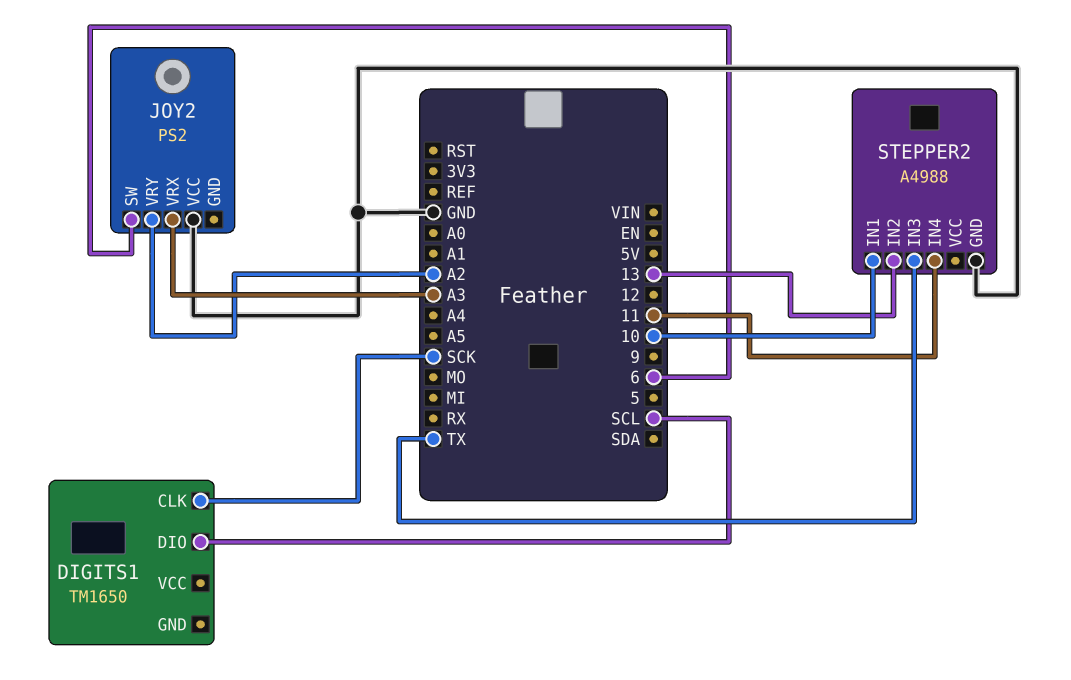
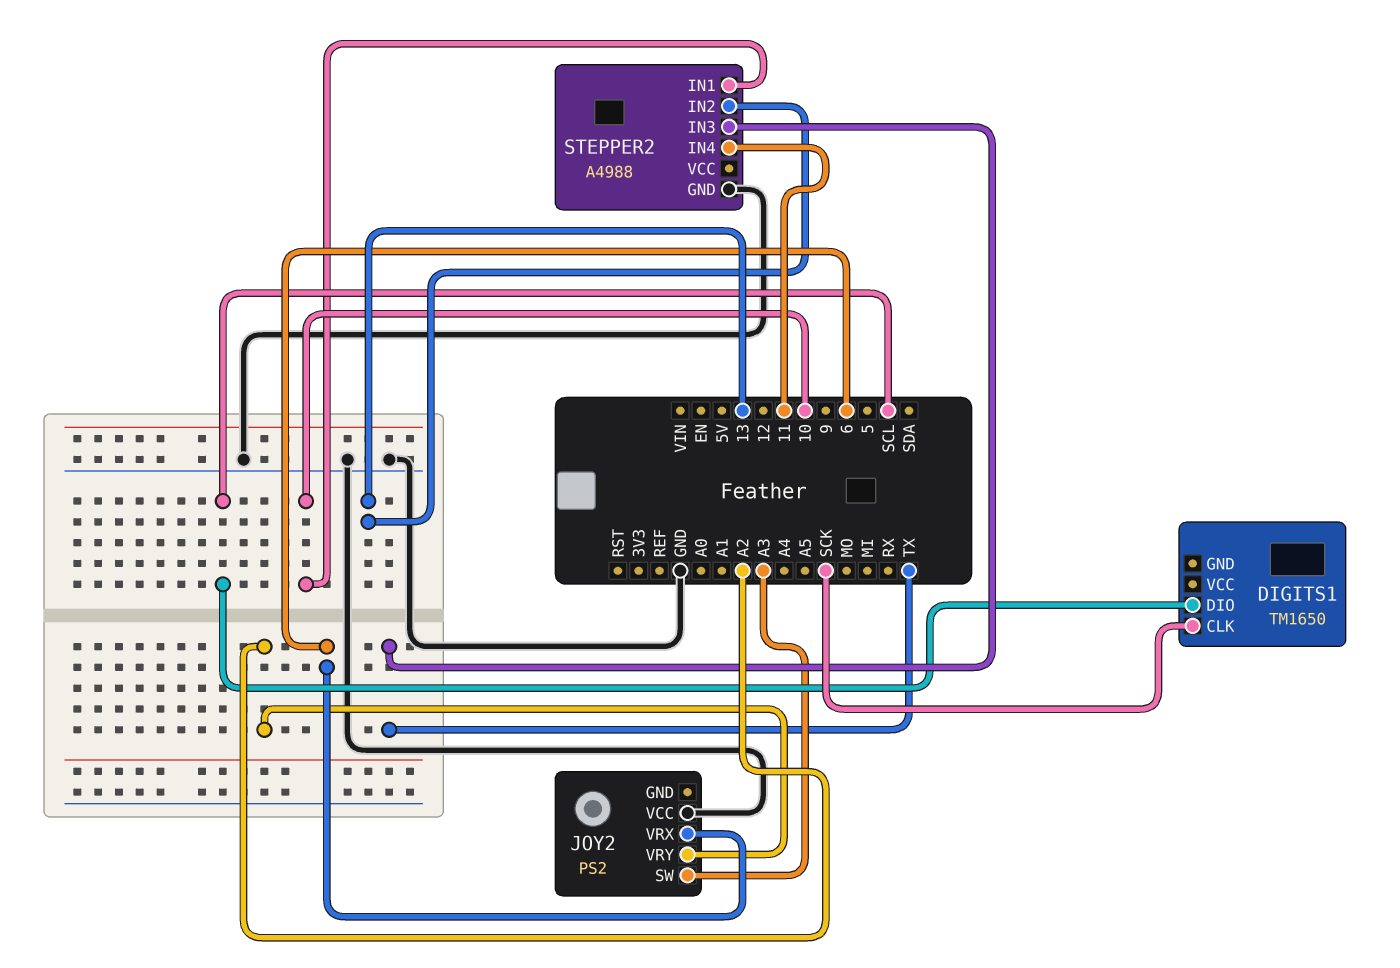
JOY2 pin SW: 6 -> A3
JOY2 pin VRX: A3 -> 6

